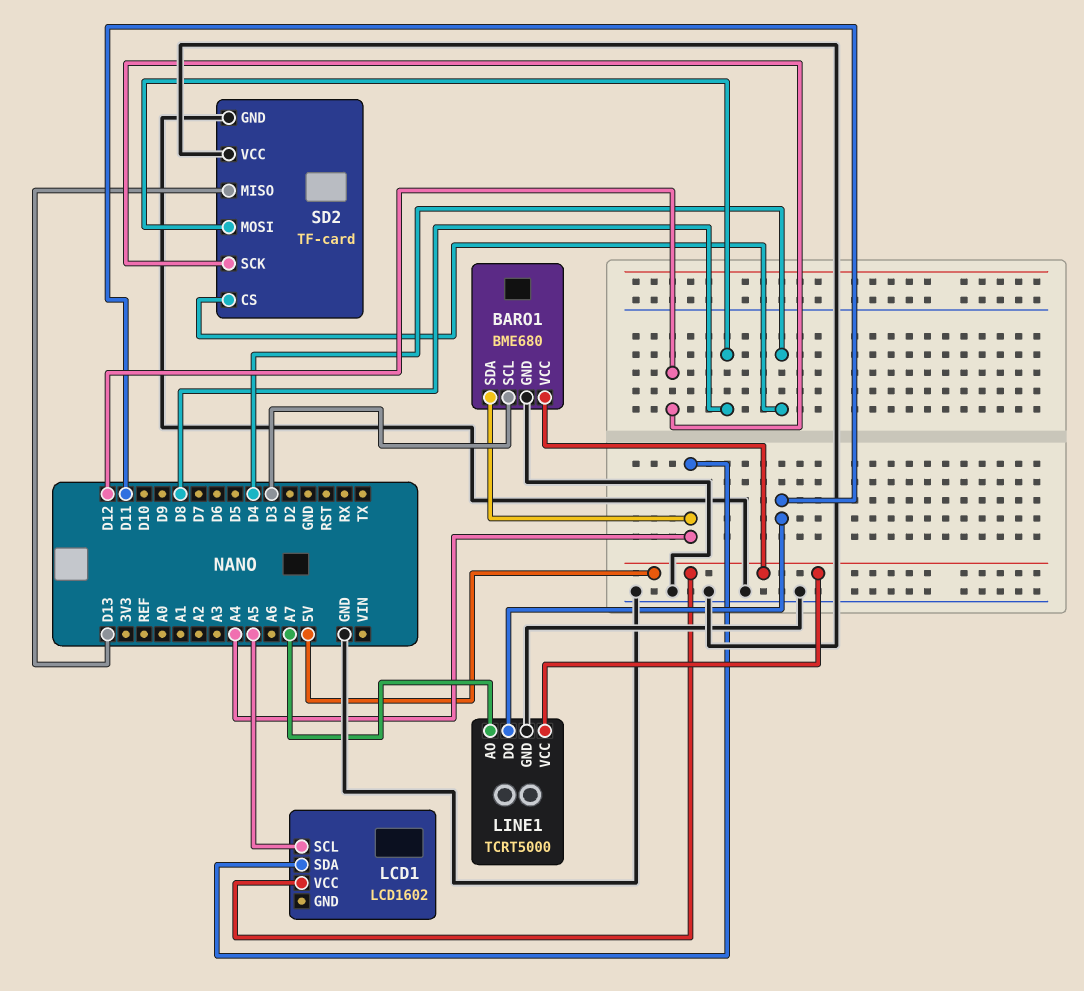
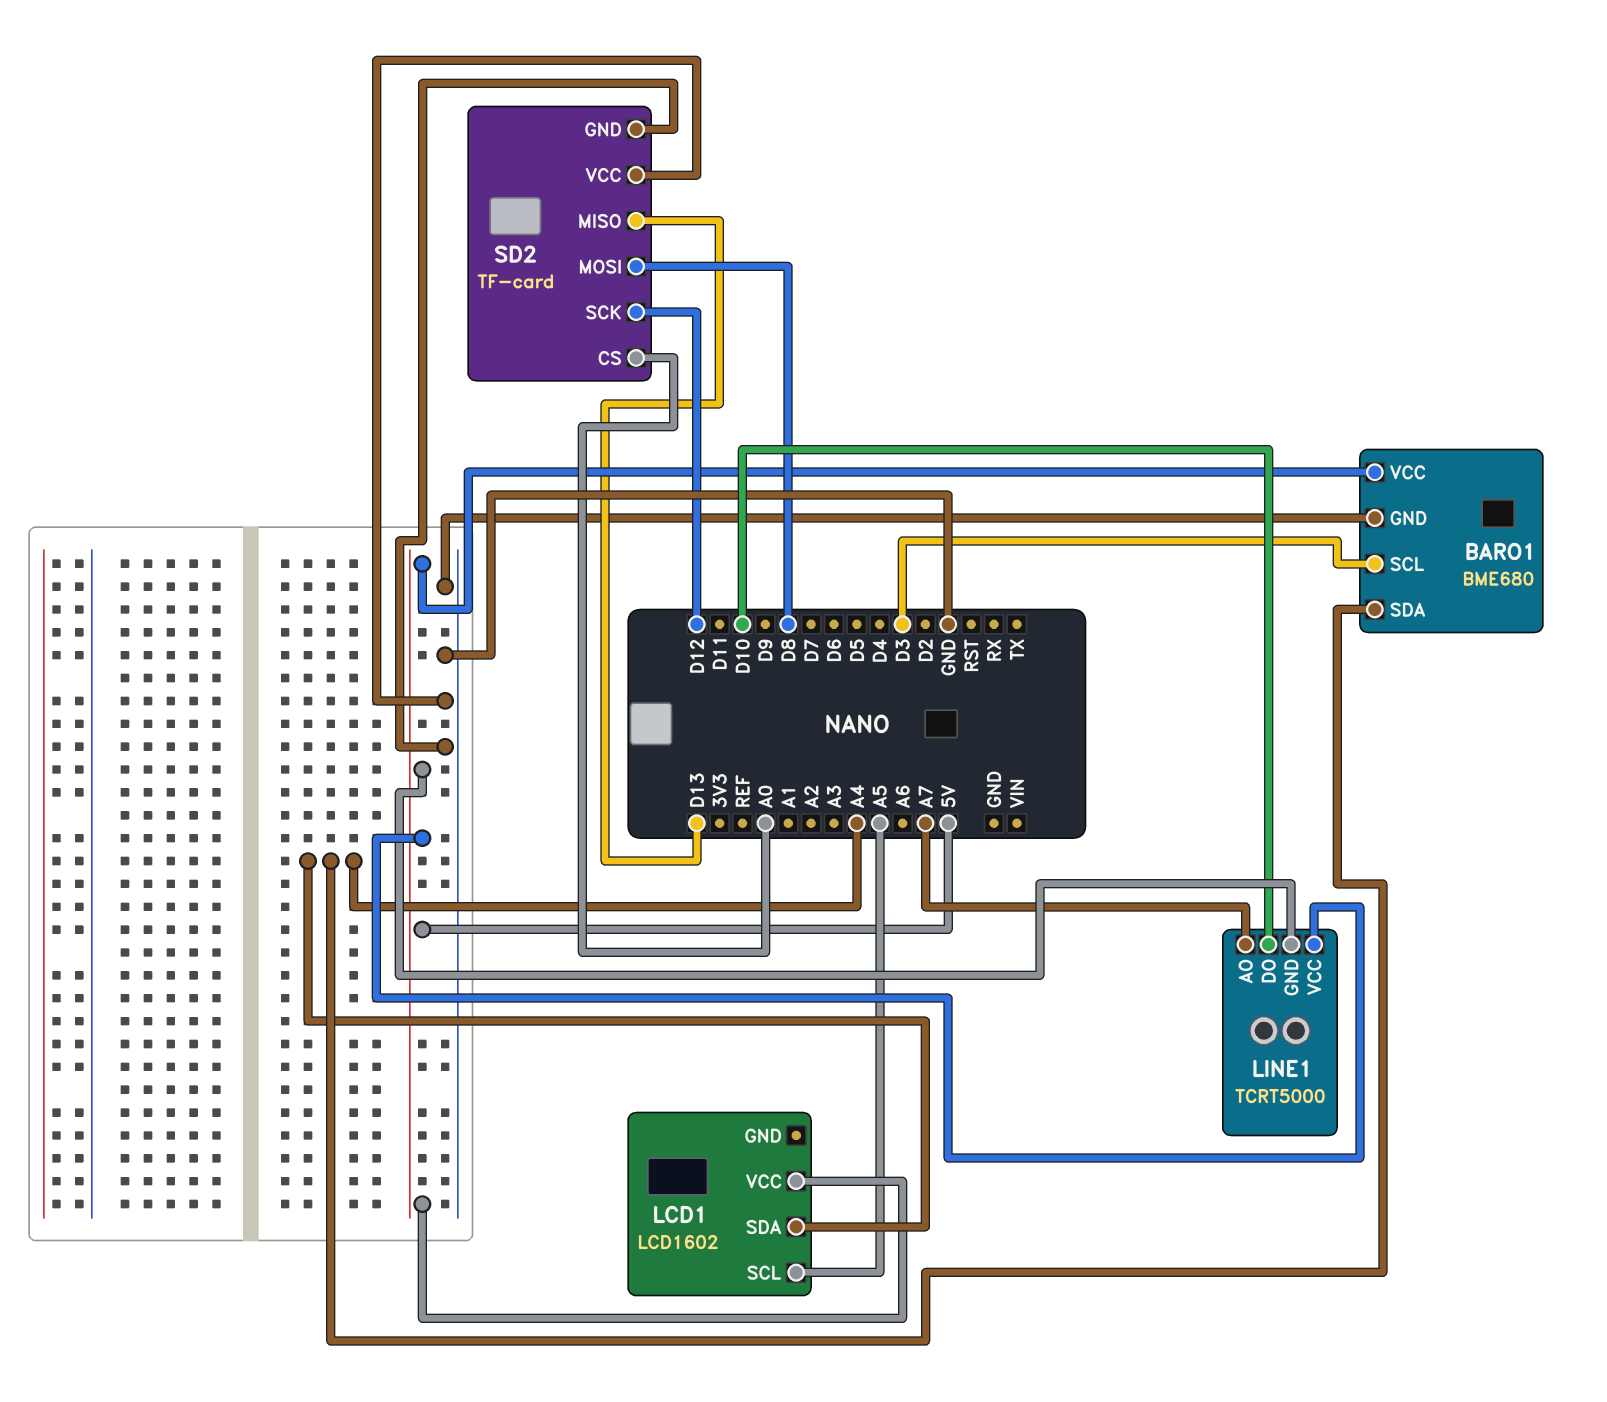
LINE1 pin DO: D11 -> D10
LINE1 pin GND: GND -> 5V
SD2 pin CS: D4 -> A0

